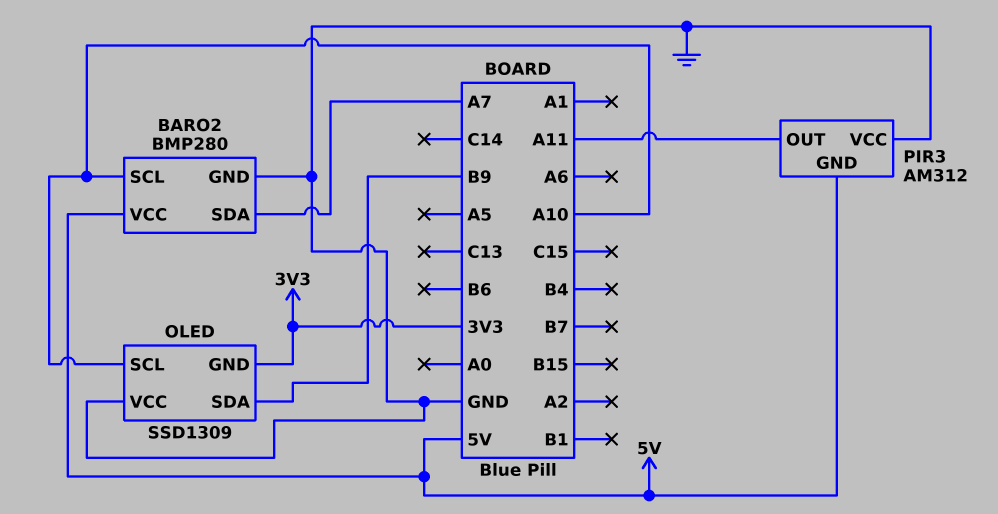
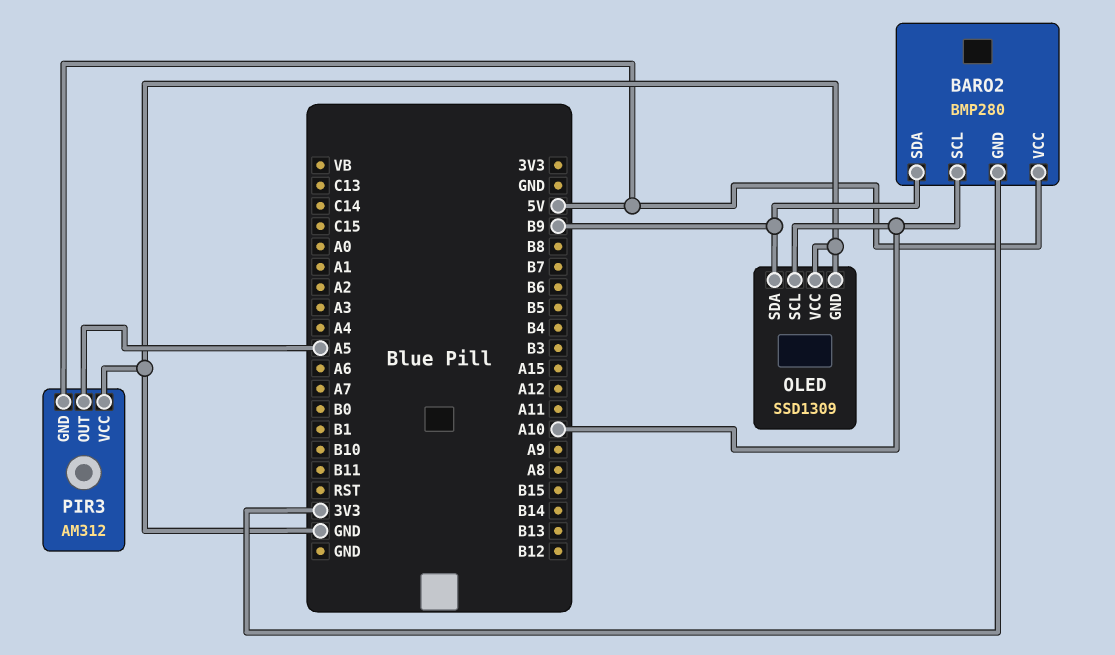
BARO2 pin GND: GND -> 3V3
BARO2 pin SDA: A7 -> B9
OLED pin GND: 3V3 -> GND
PIR3 pin OUT: A11 -> A5

